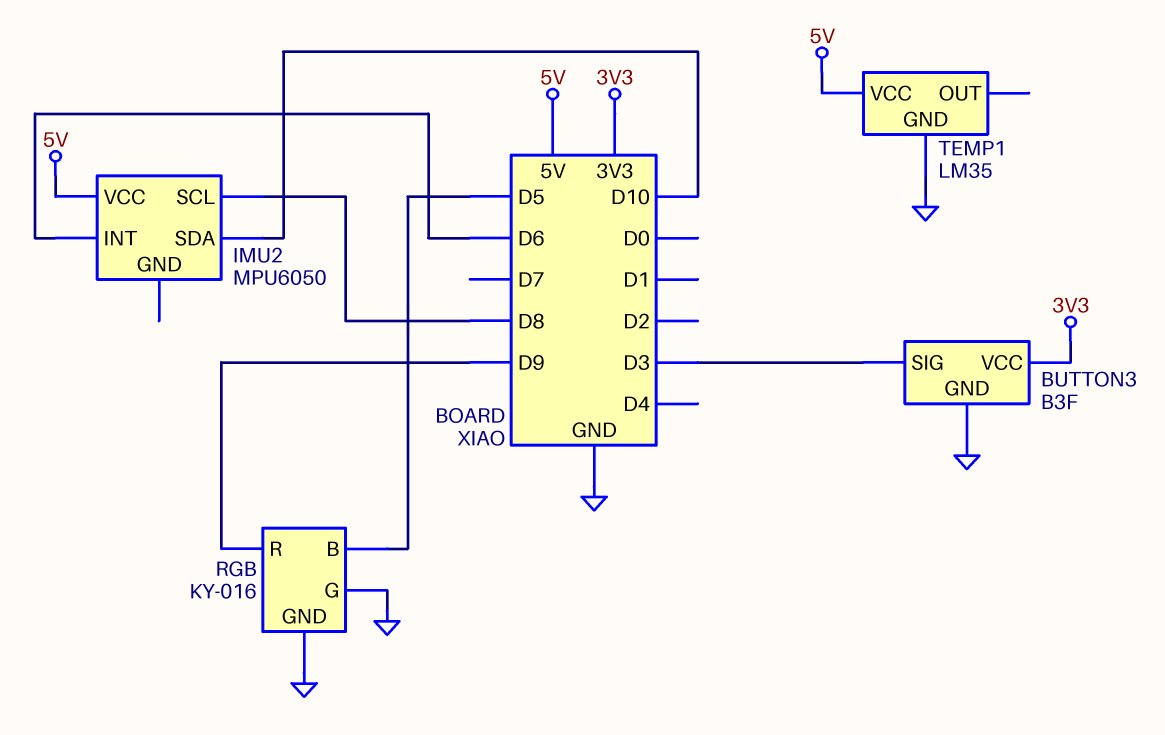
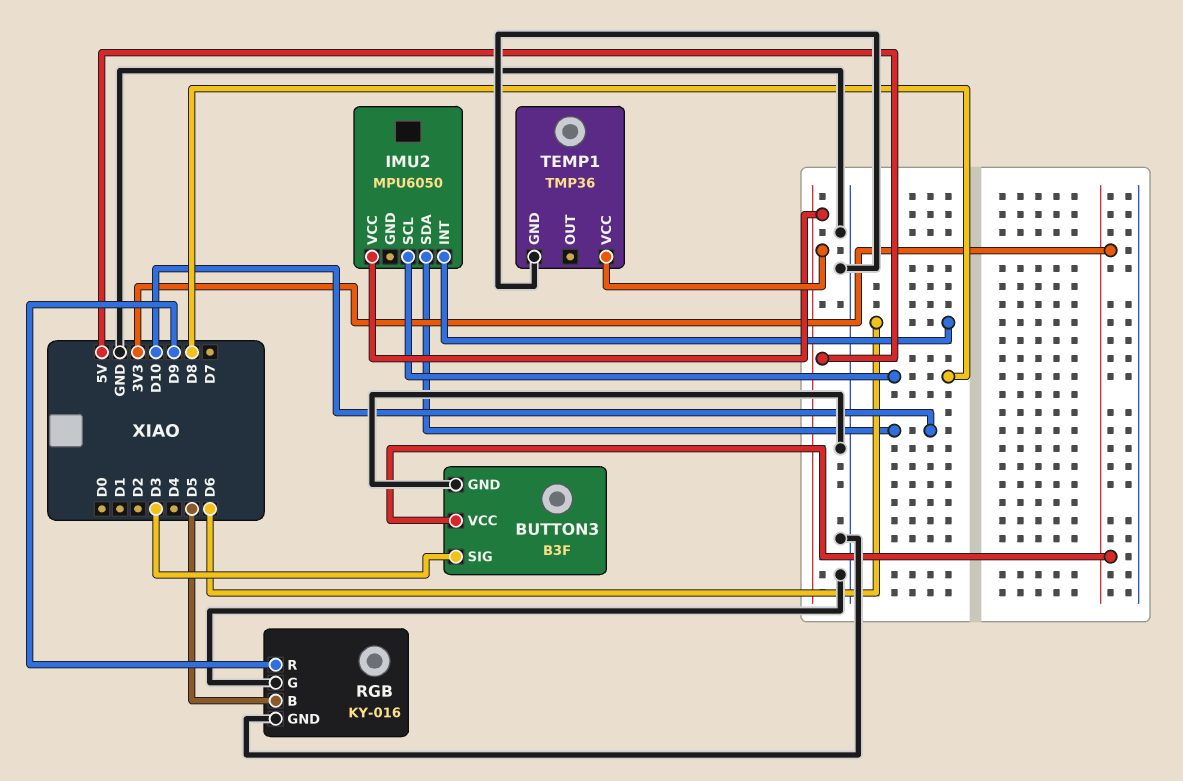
TEMP1: LM35 -> TMP36

